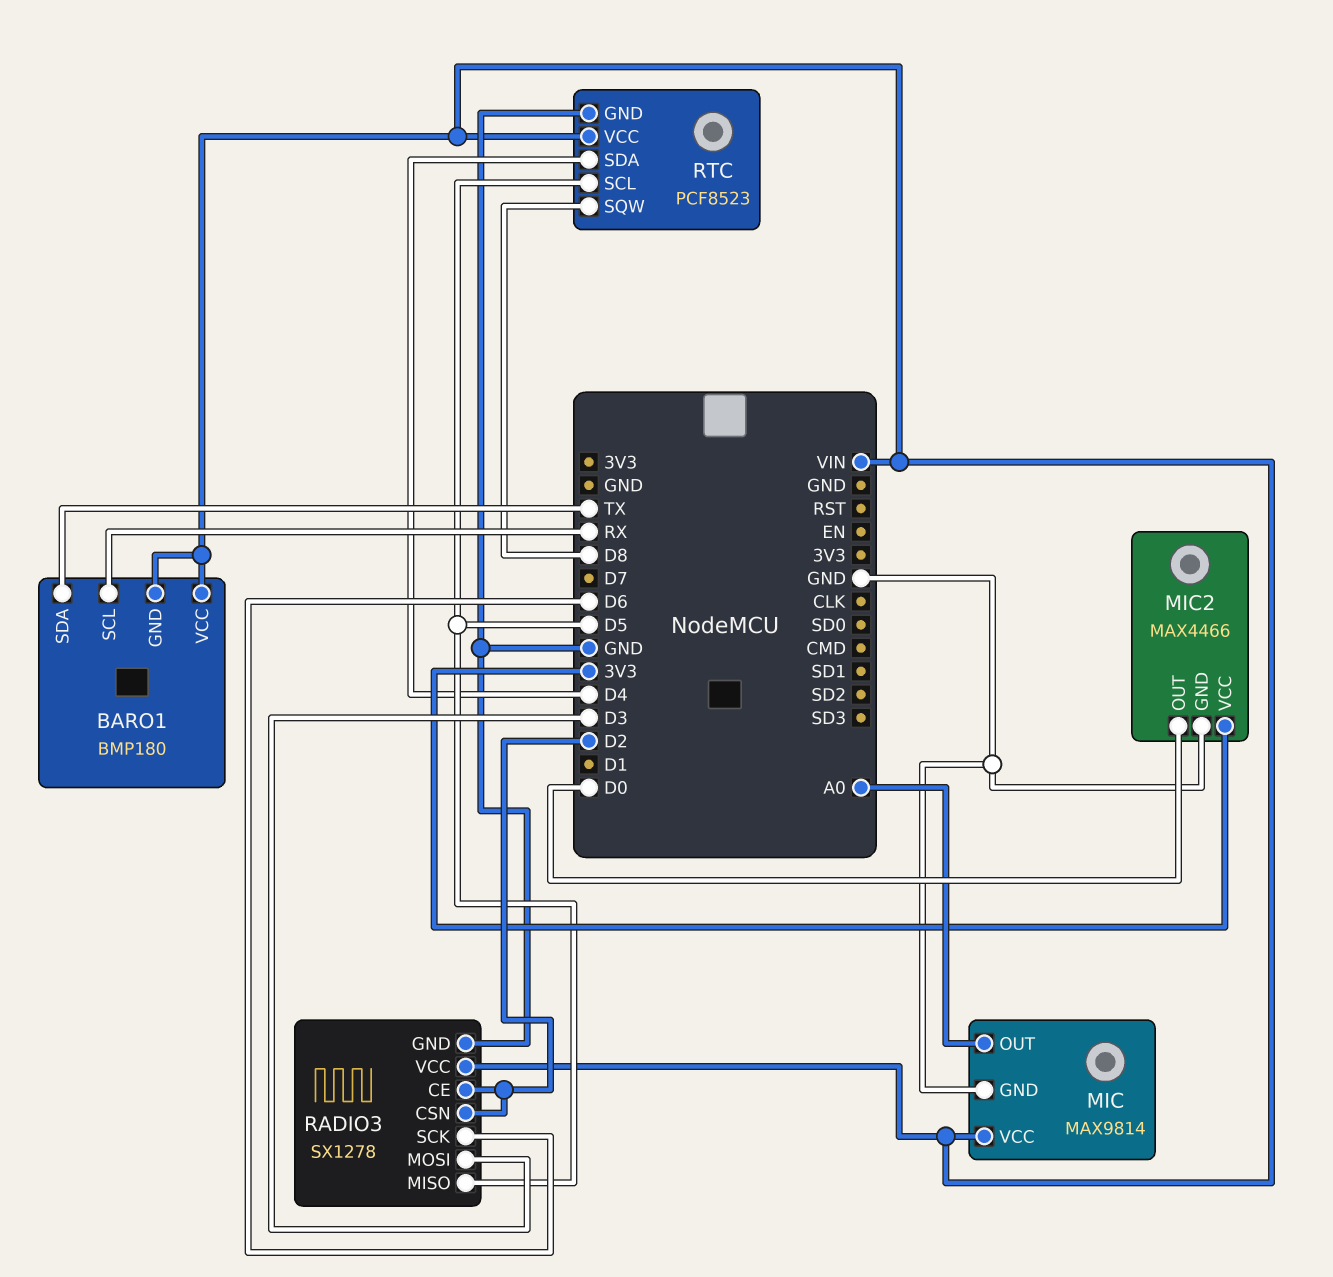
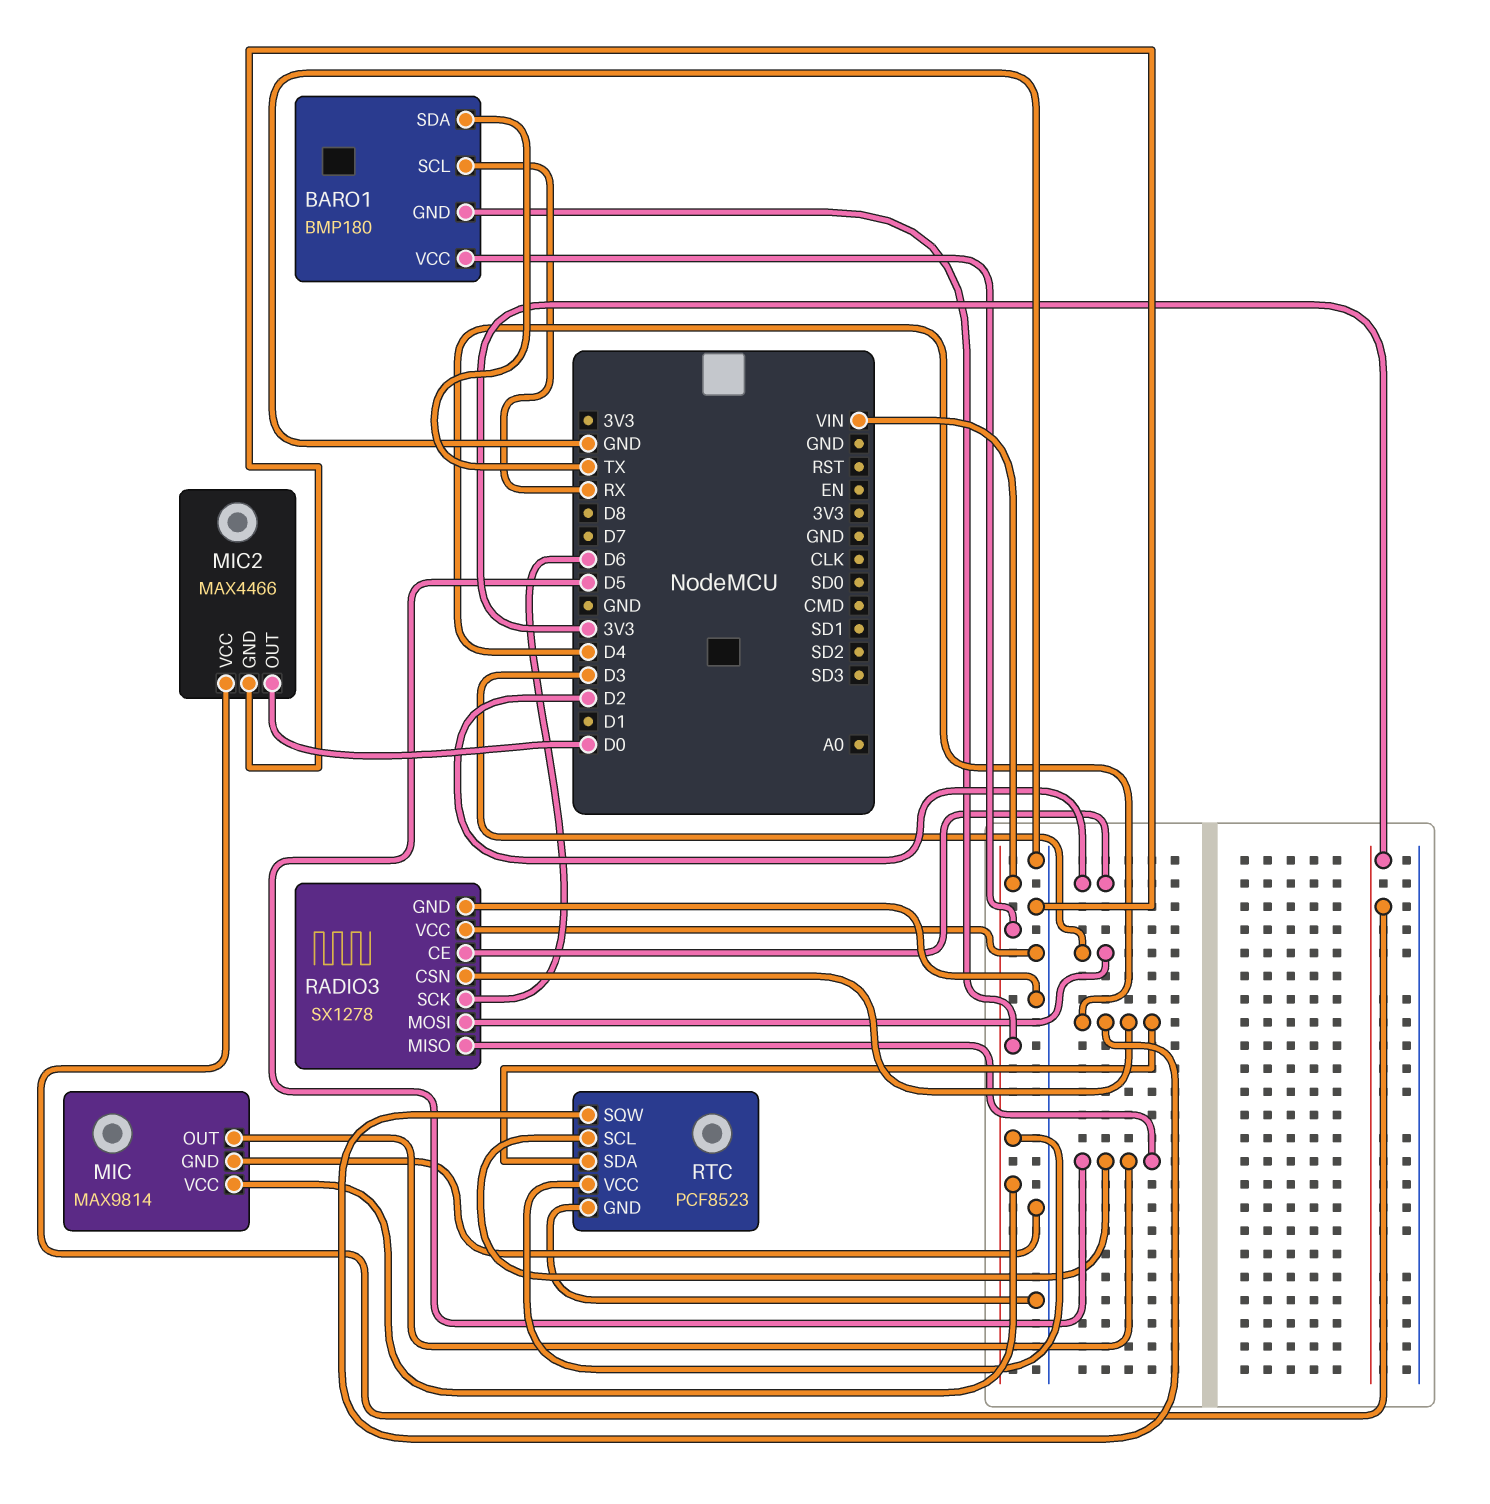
MIC pin OUT: A0 -> D5
RADIO3 pin CSN: D2 -> D4
RADIO3 pin VCC: VIN -> GND
RTC pin SQW: D8 -> D4

